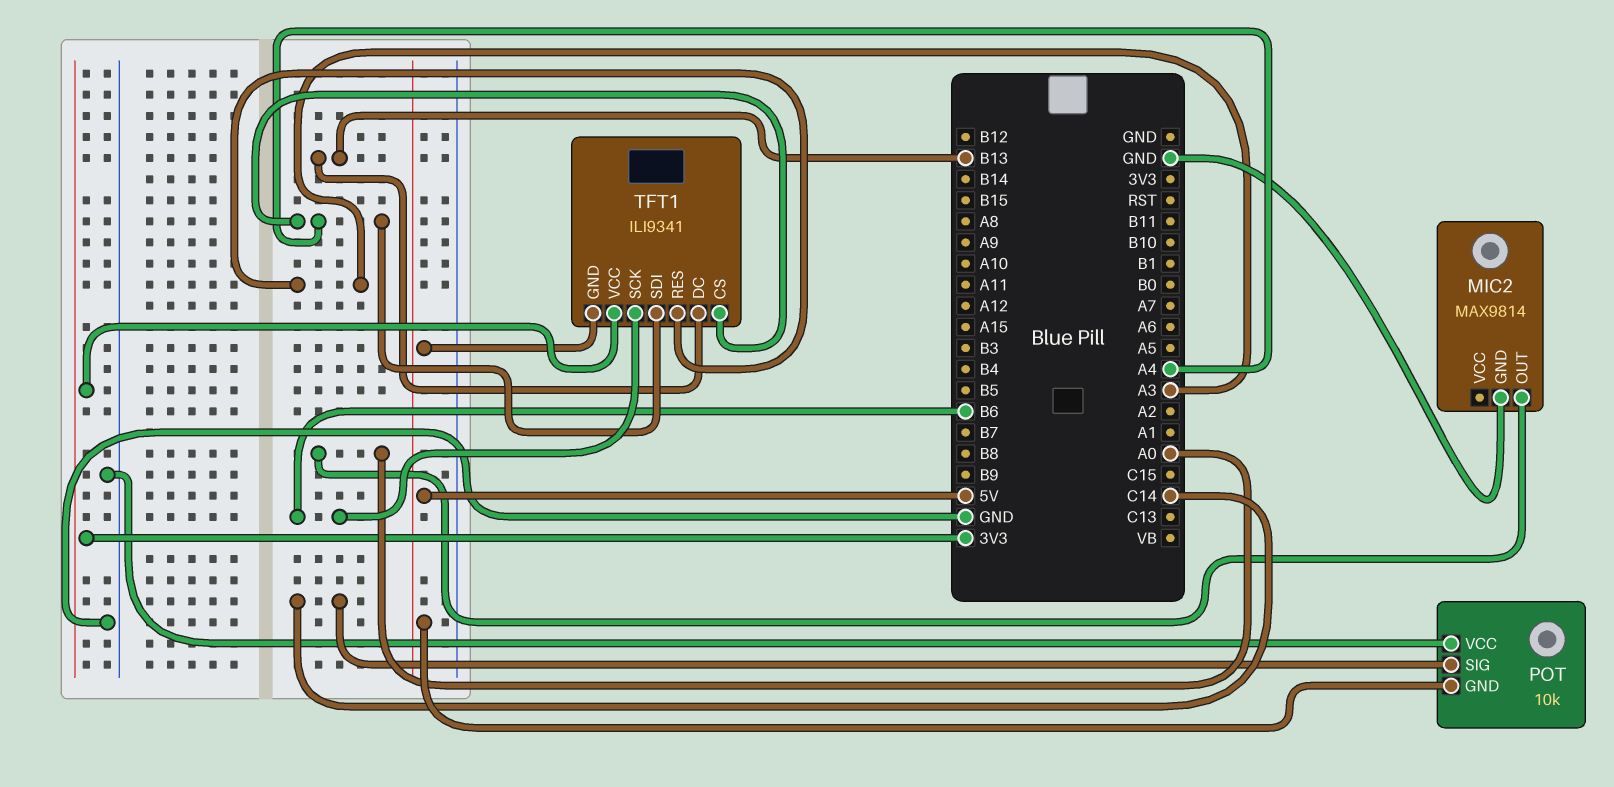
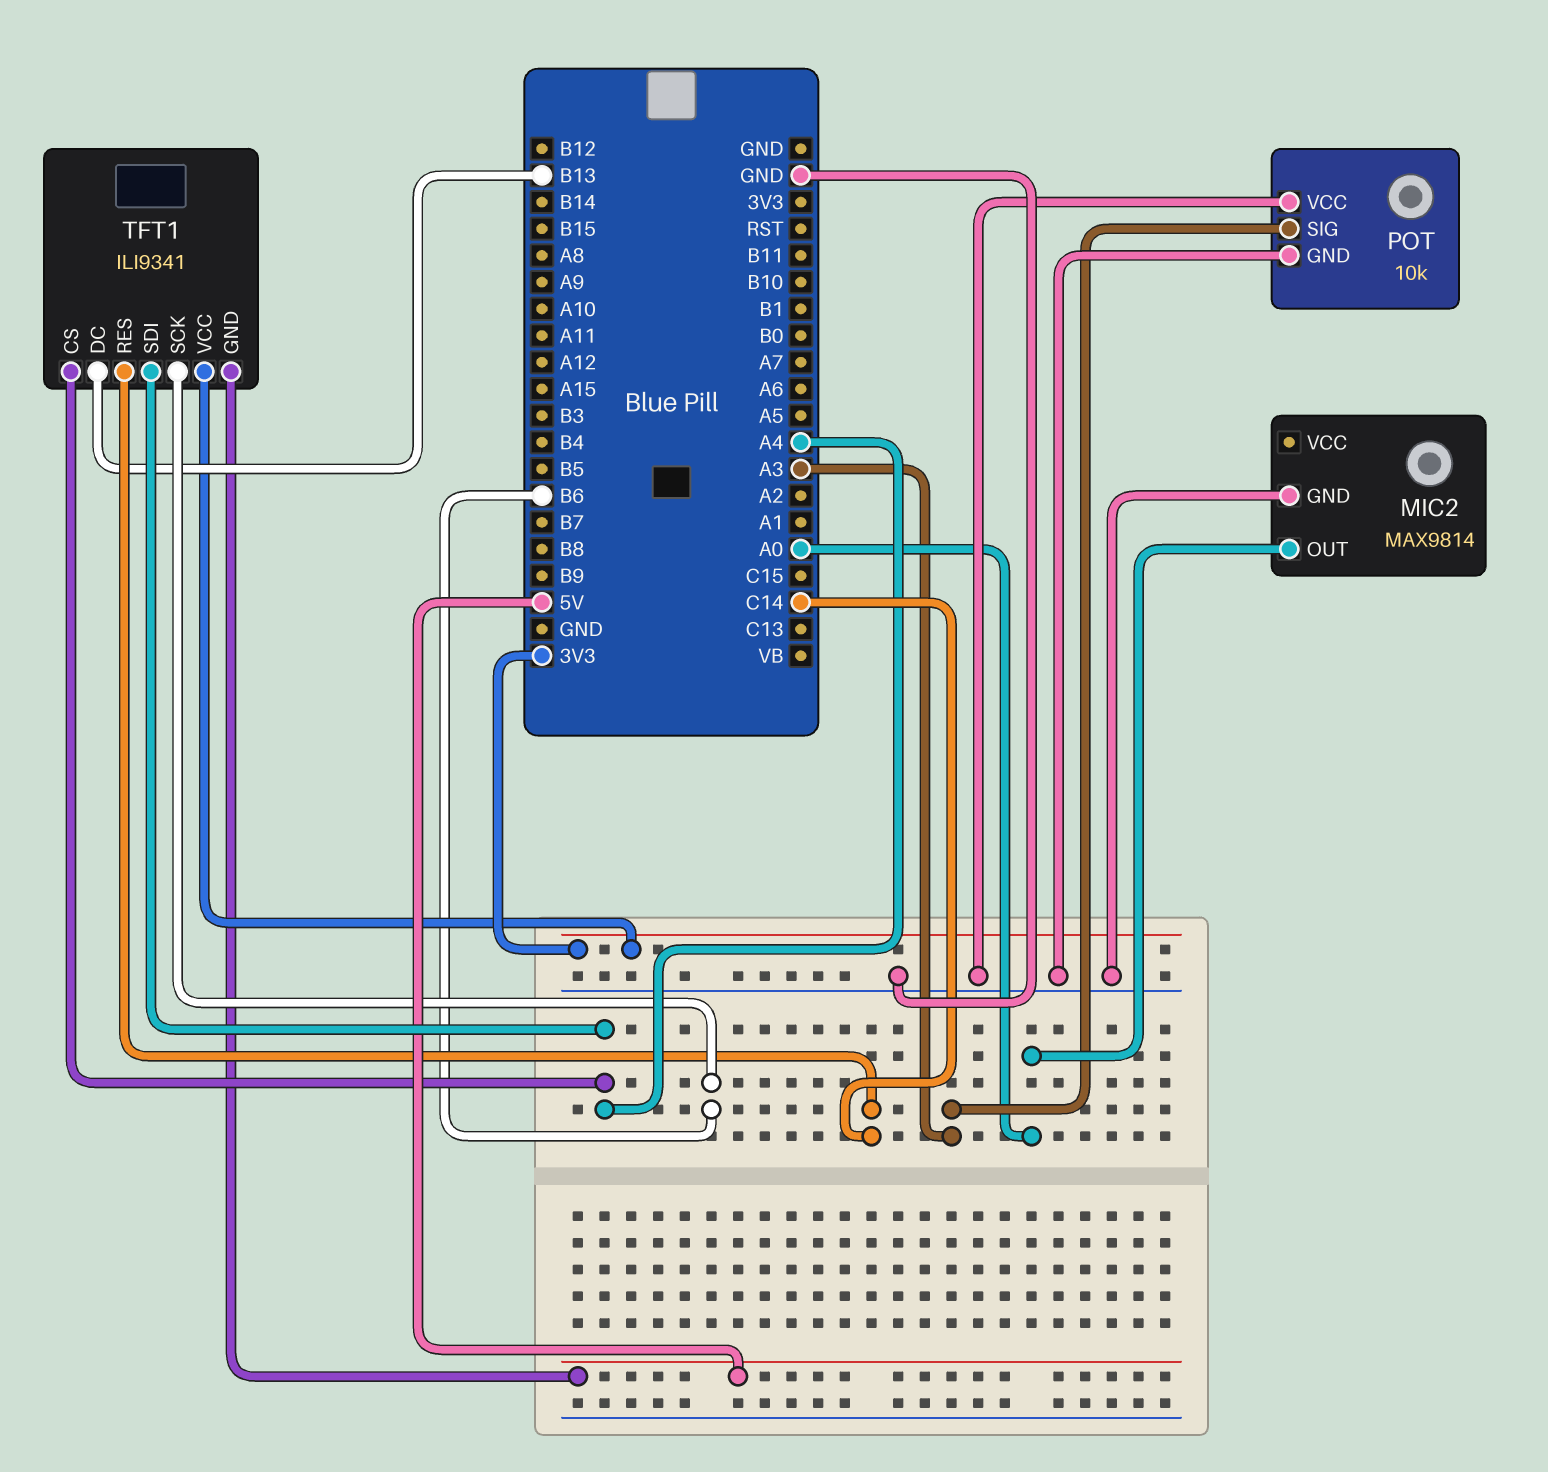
POT pin GND: 5V -> GND
POT pin SIG: C14 -> A3
TFT1 pin RES: A3 -> C14

